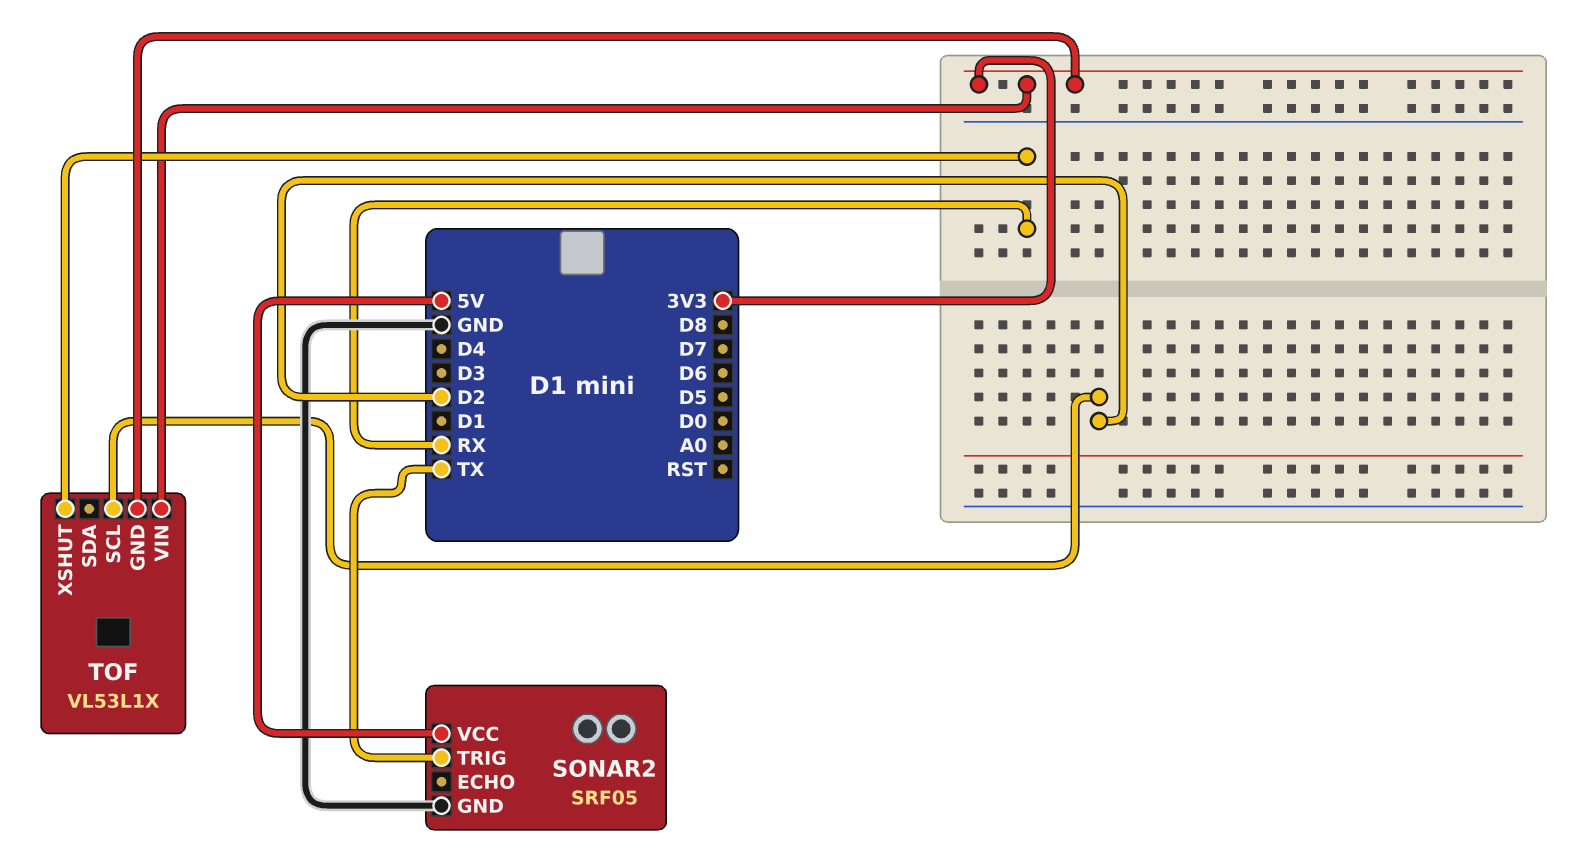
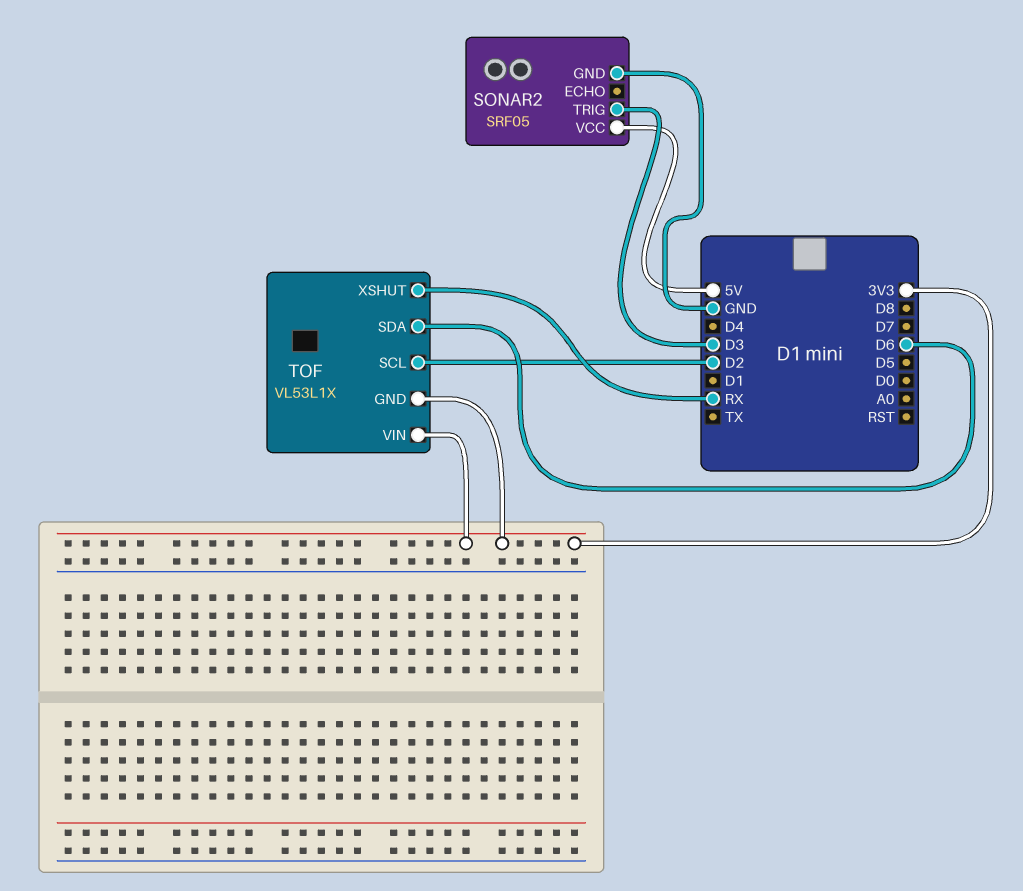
SONAR2 pin TRIG: TX -> D3
TOF pin SDA: none -> D6

